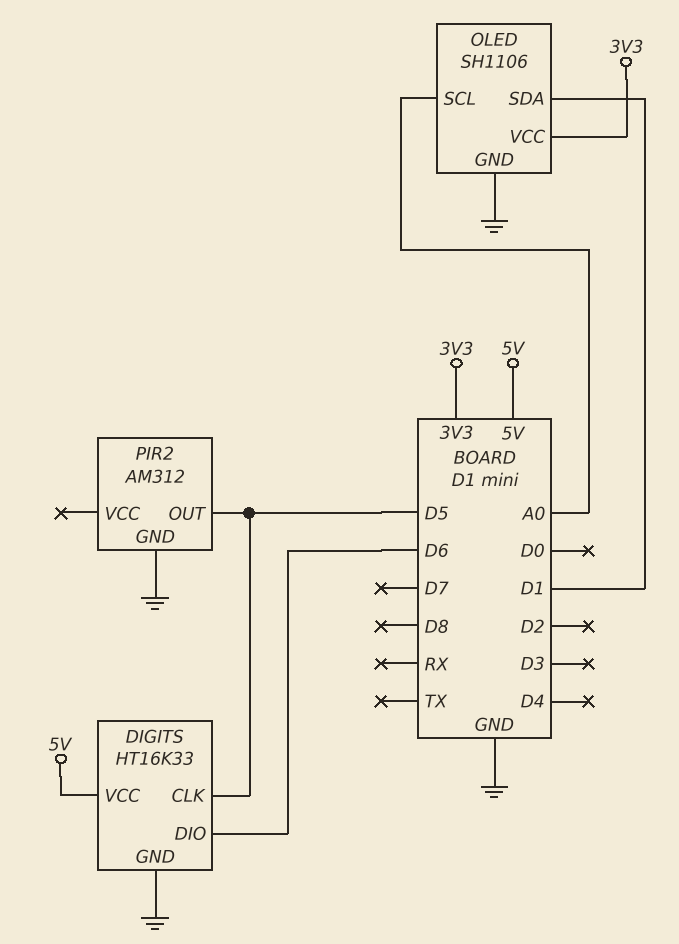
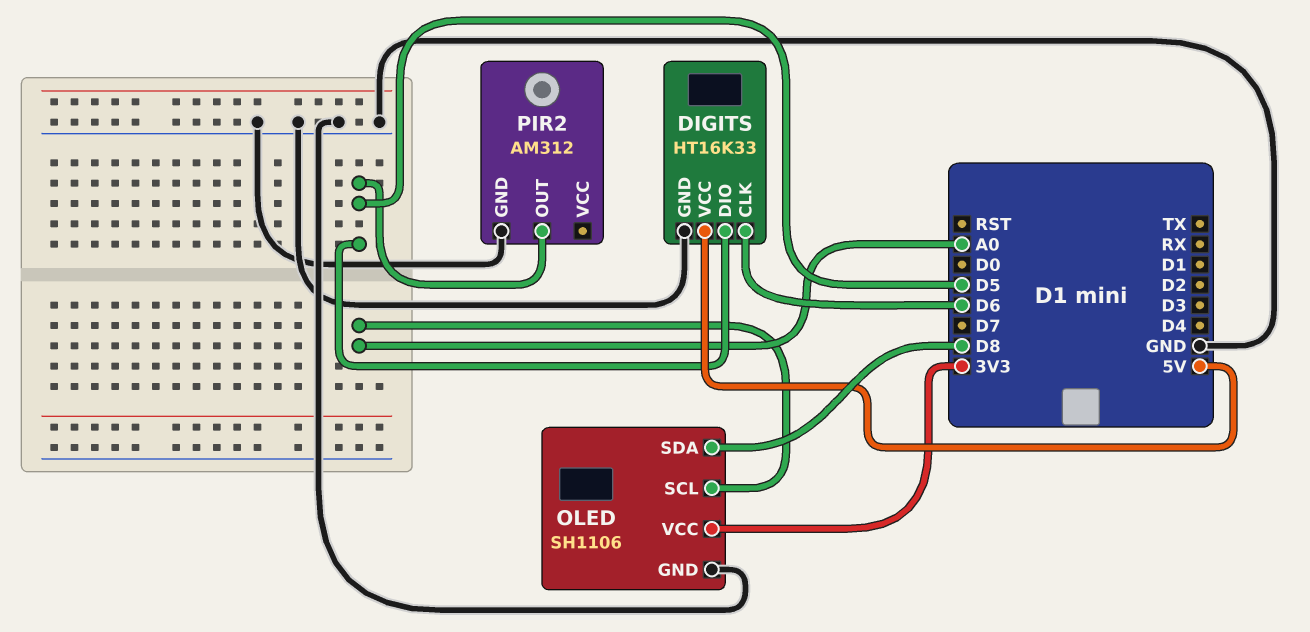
DIGITS pin CLK: D5 -> D6
DIGITS pin DIO: D6 -> D5
OLED pin SDA: D1 -> D8

